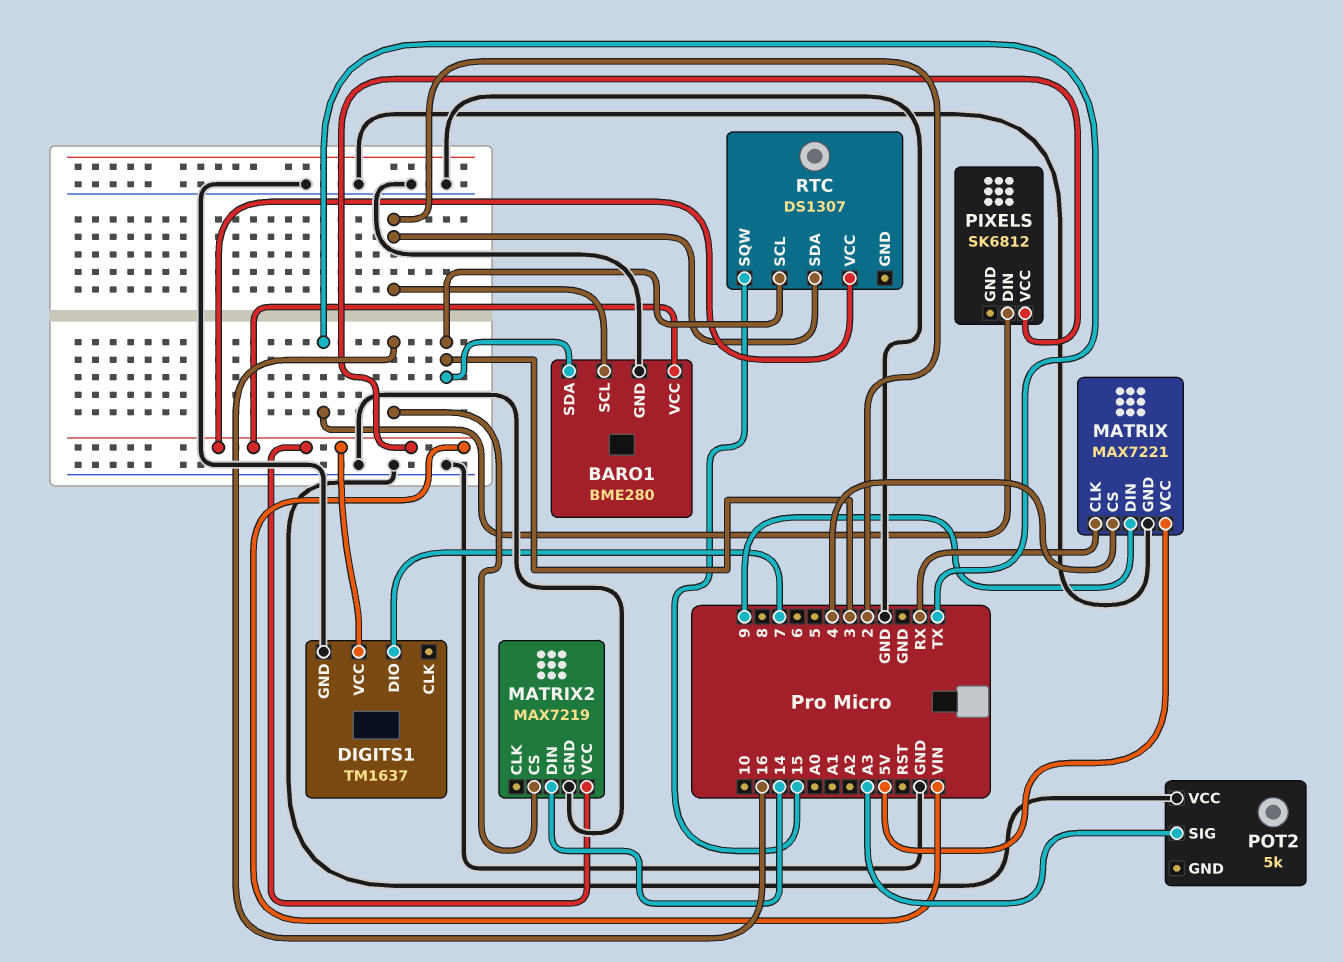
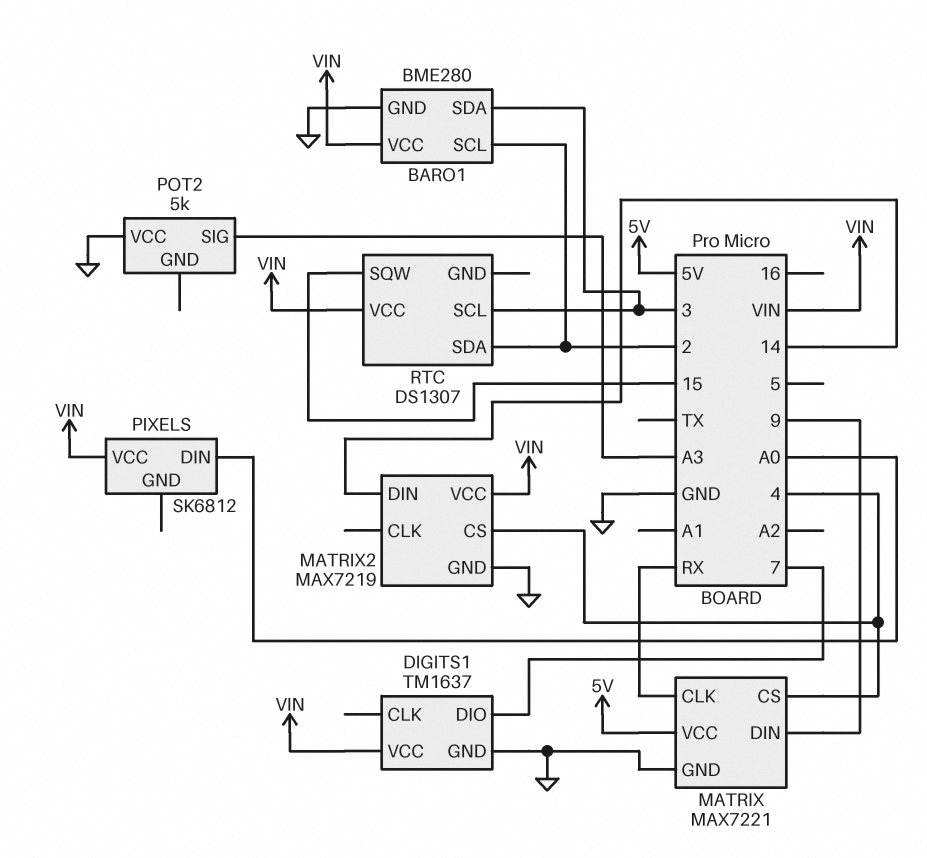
MATRIX2 pin CS: 16 -> 4
PIXELS pin DIN: TX -> A0

